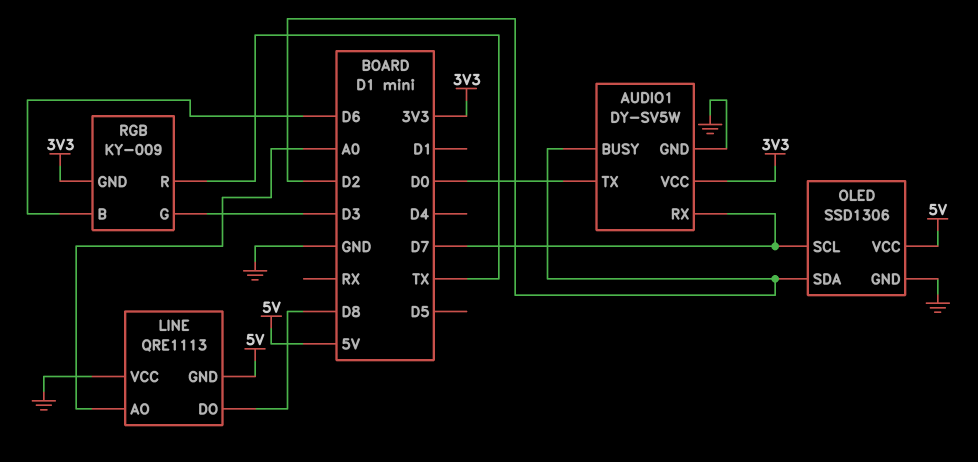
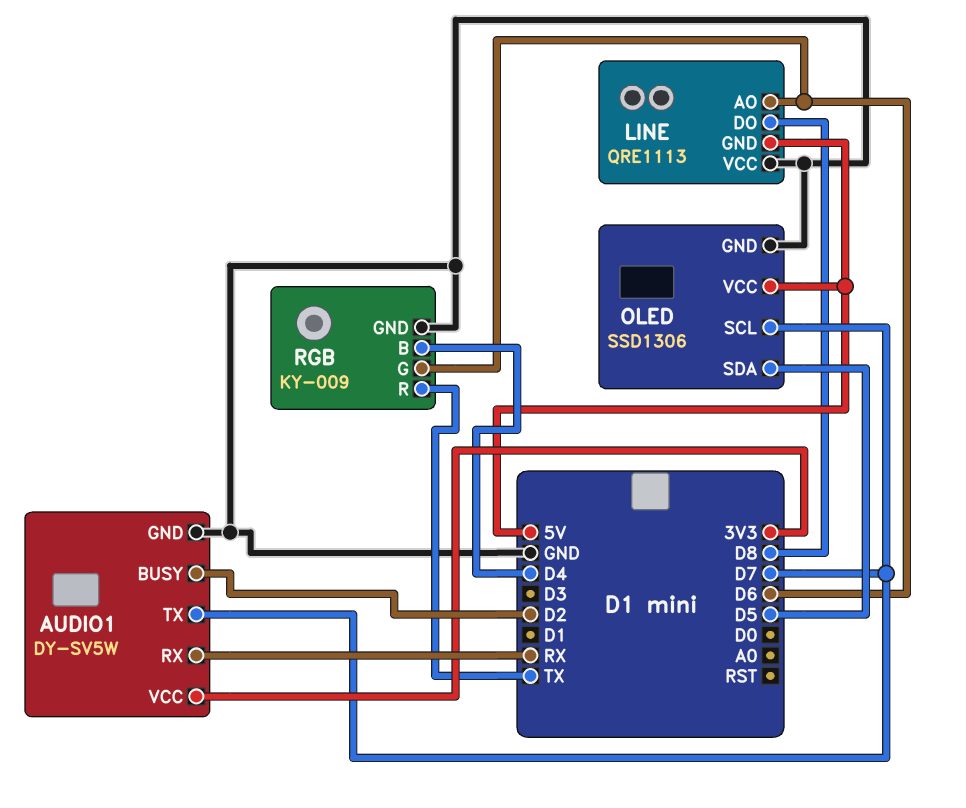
AUDIO1 pin RX: D7 -> RX
AUDIO1 pin TX: D0 -> D7
LINE pin AO: A0 -> D6
OLED pin SDA: D2 -> D5
RGB pin B: D6 -> D4
RGB pin G: D3 -> D6
RGB pin GND: 3V3 -> GND

